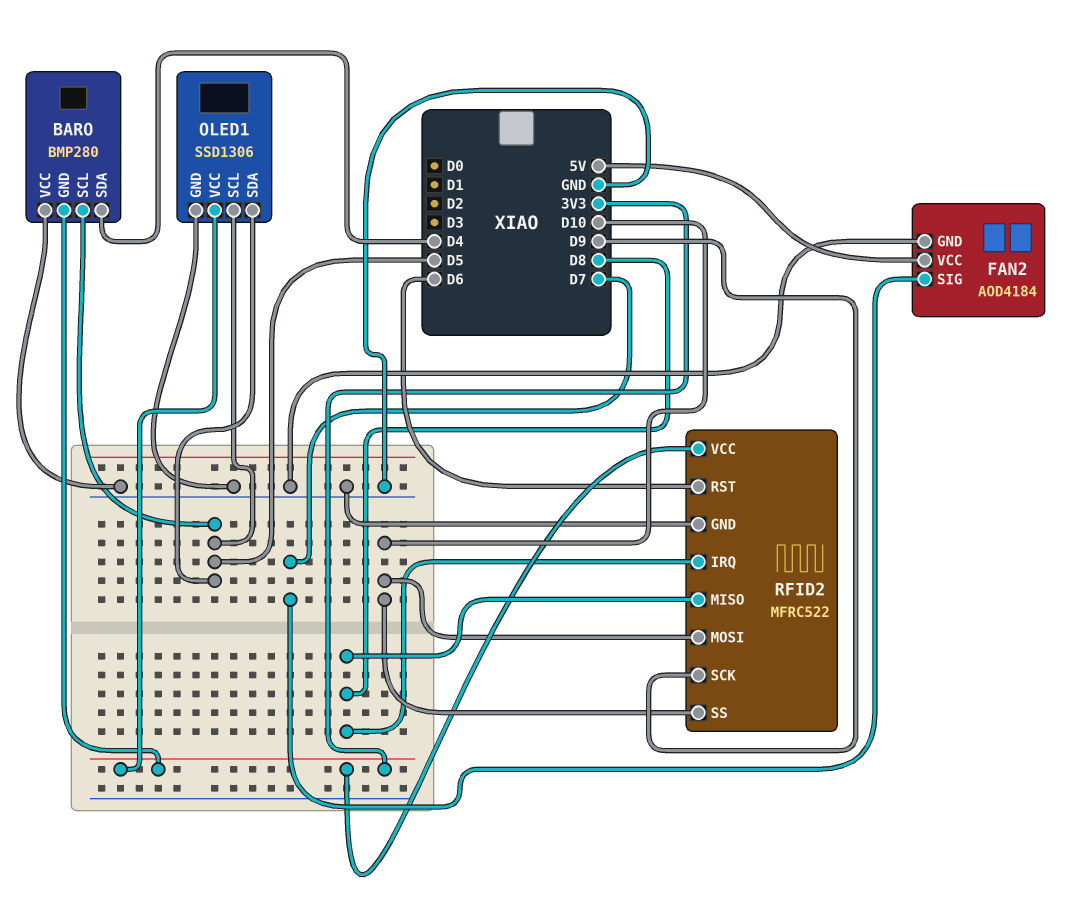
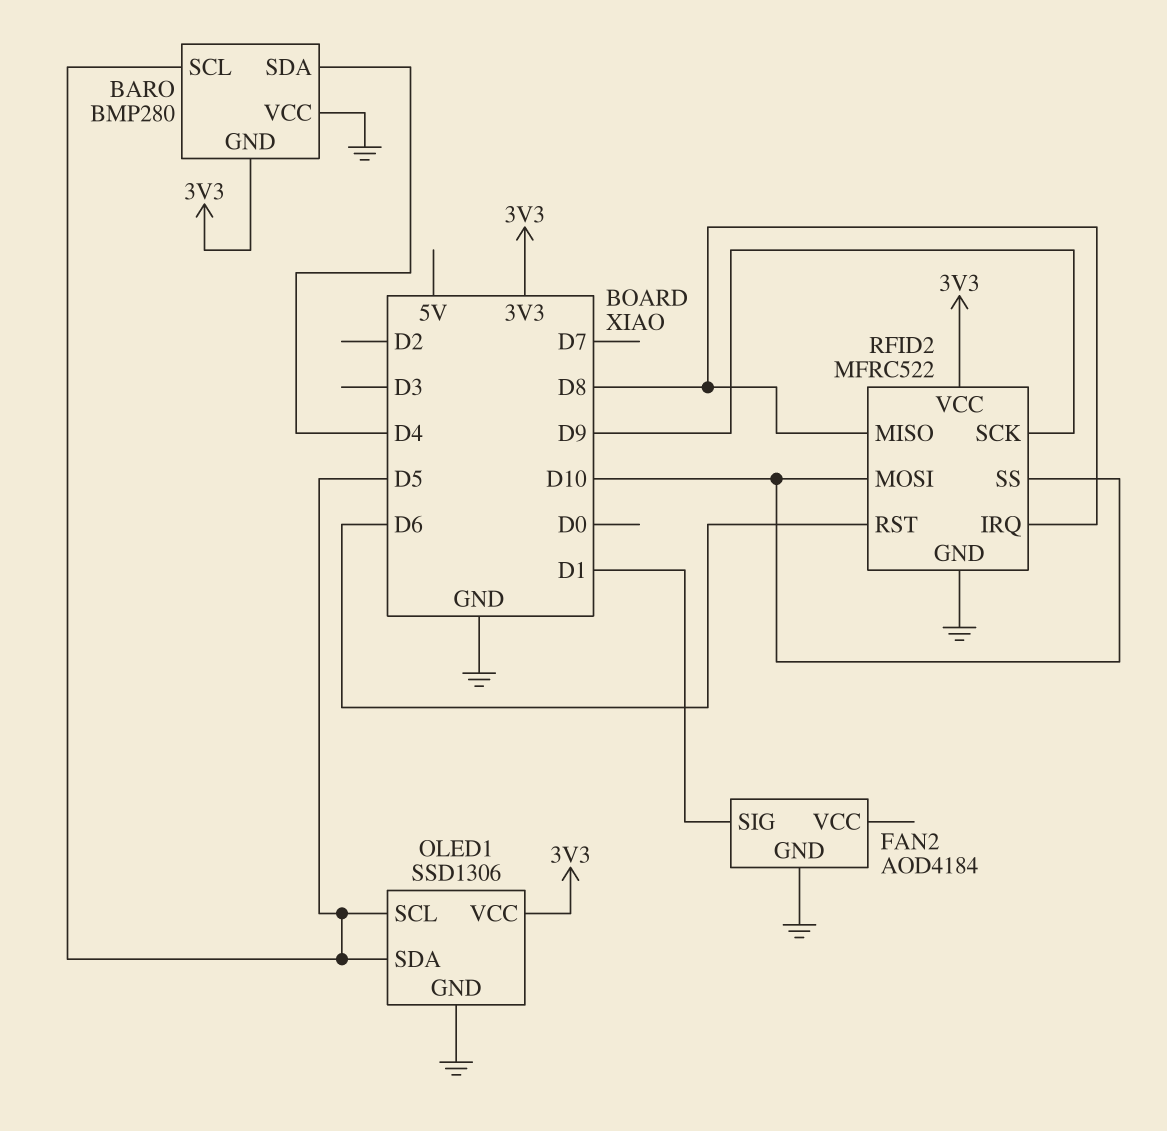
FAN2 pin SIG: D7 -> D1
FAN2 pin VCC: 5V -> none

